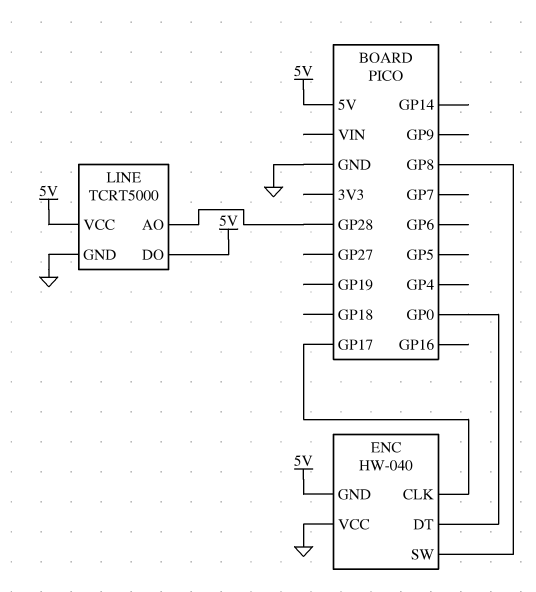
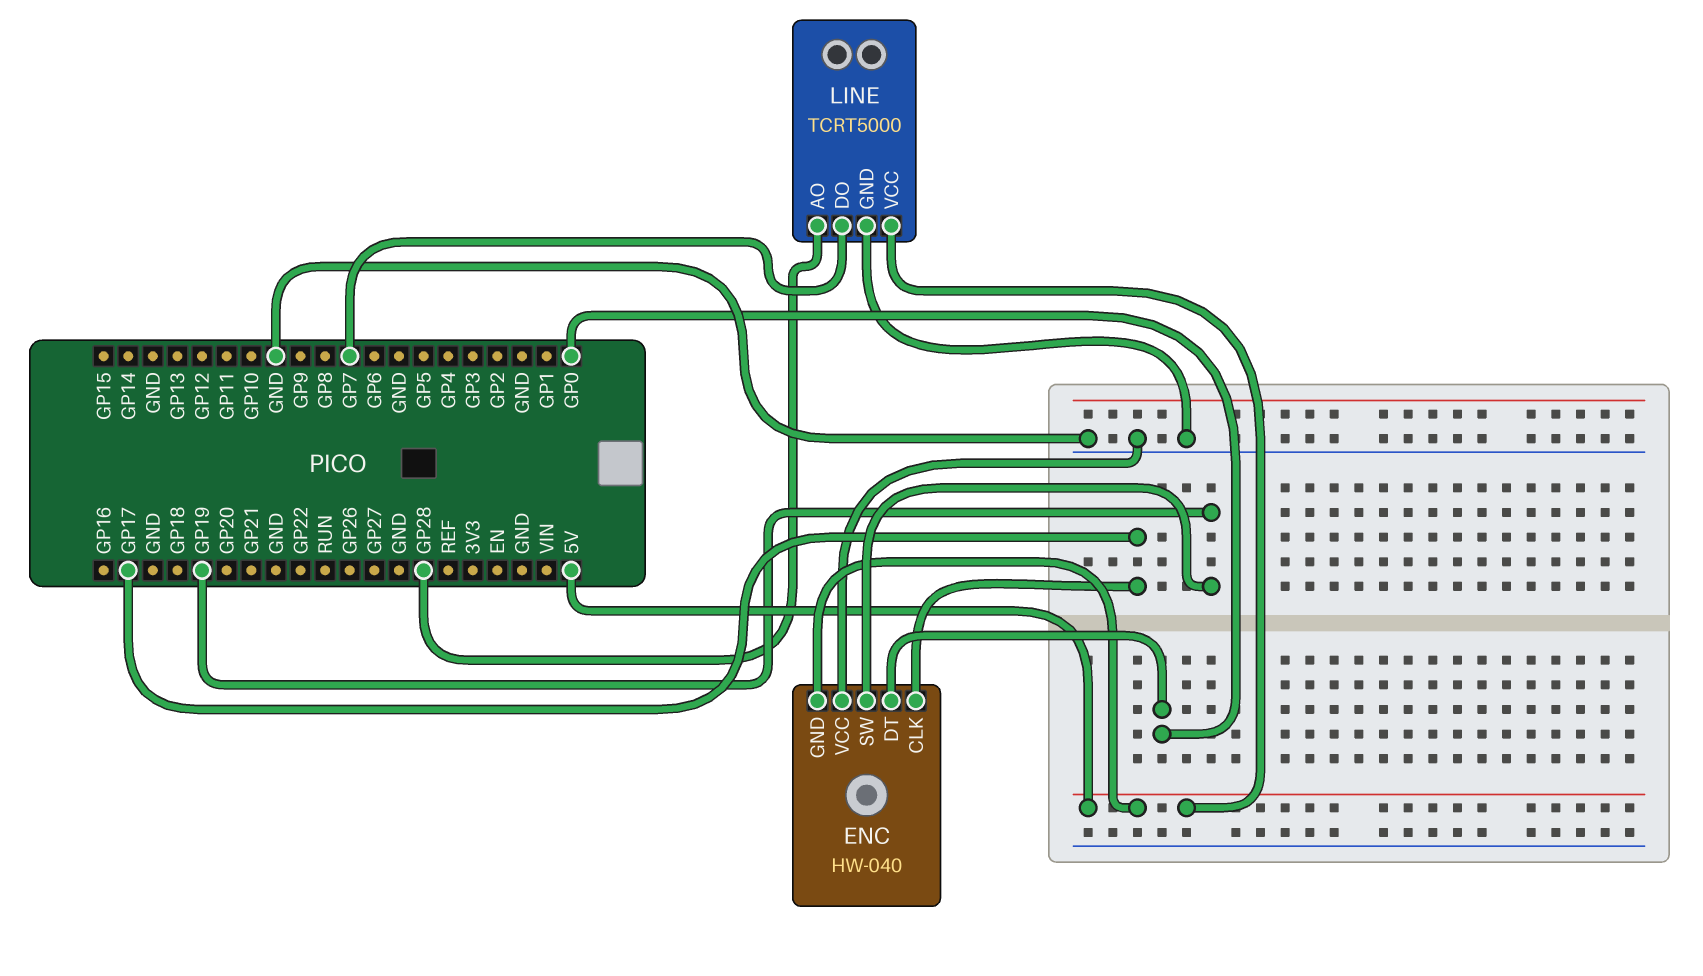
ENC pin SW: GP8 -> GP19
LINE pin DO: 5V -> GP7

